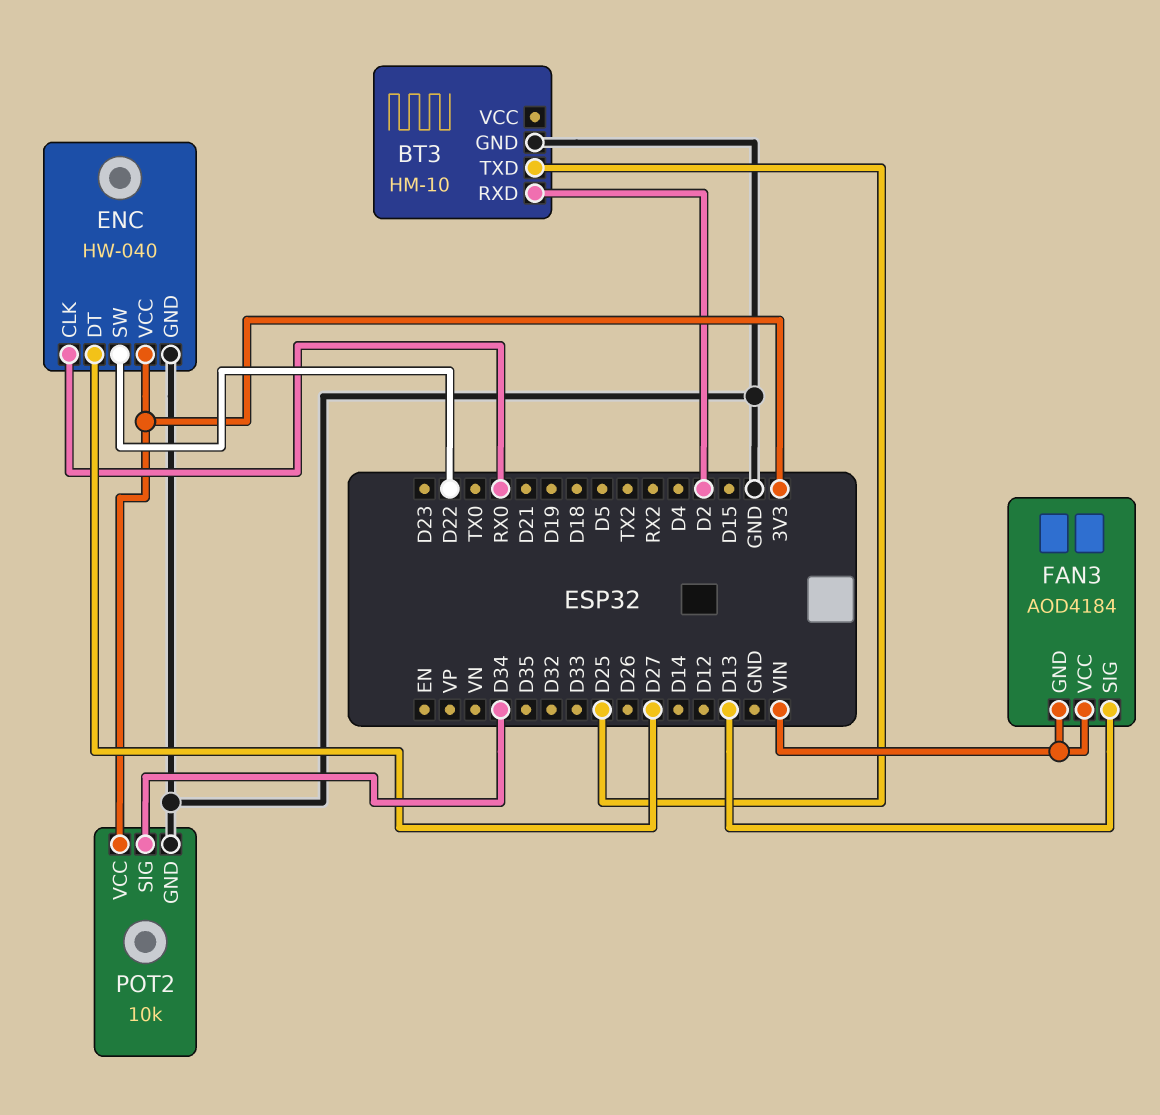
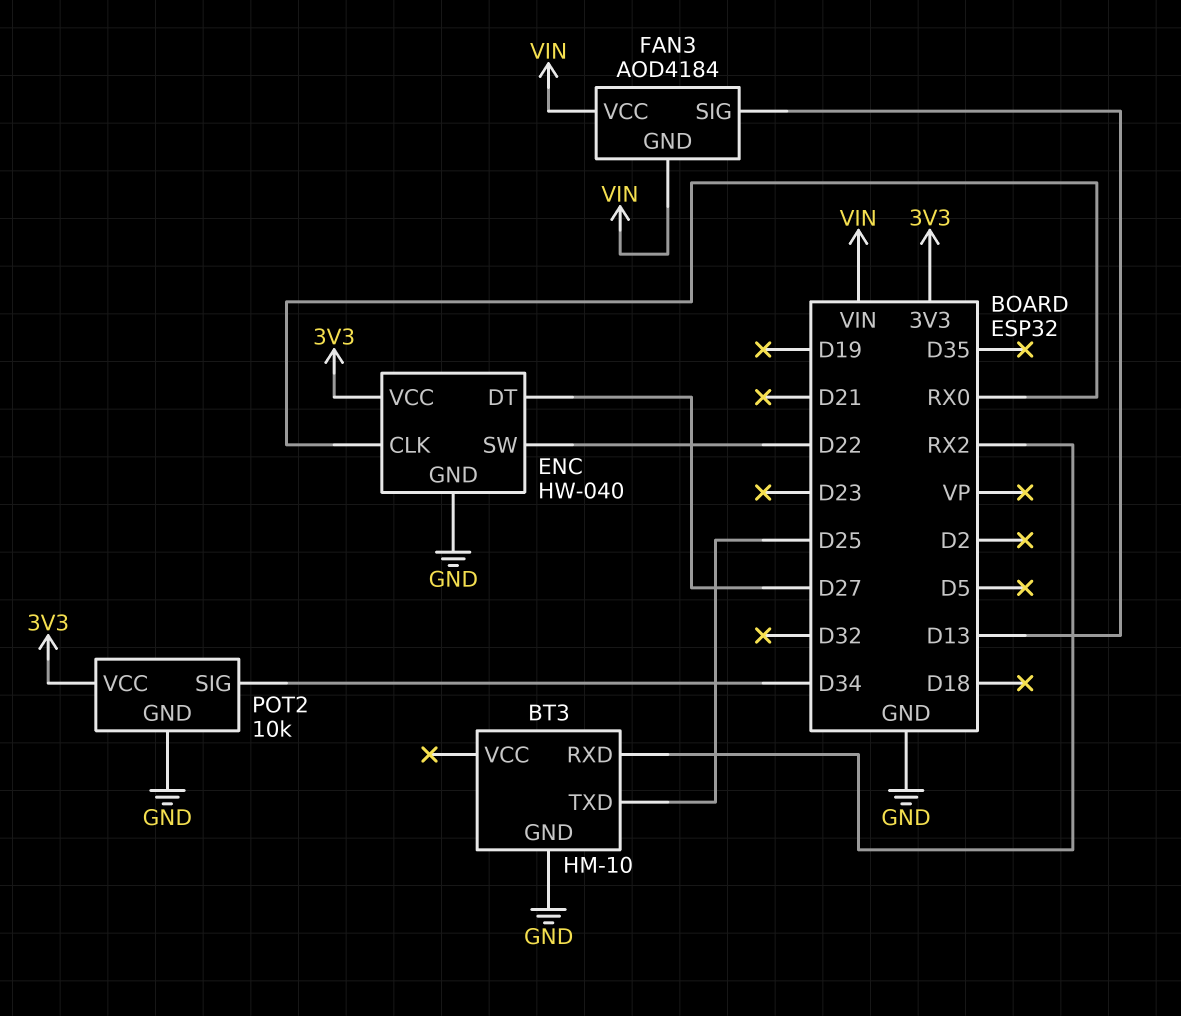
BT3 pin RXD: D2 -> RX2

